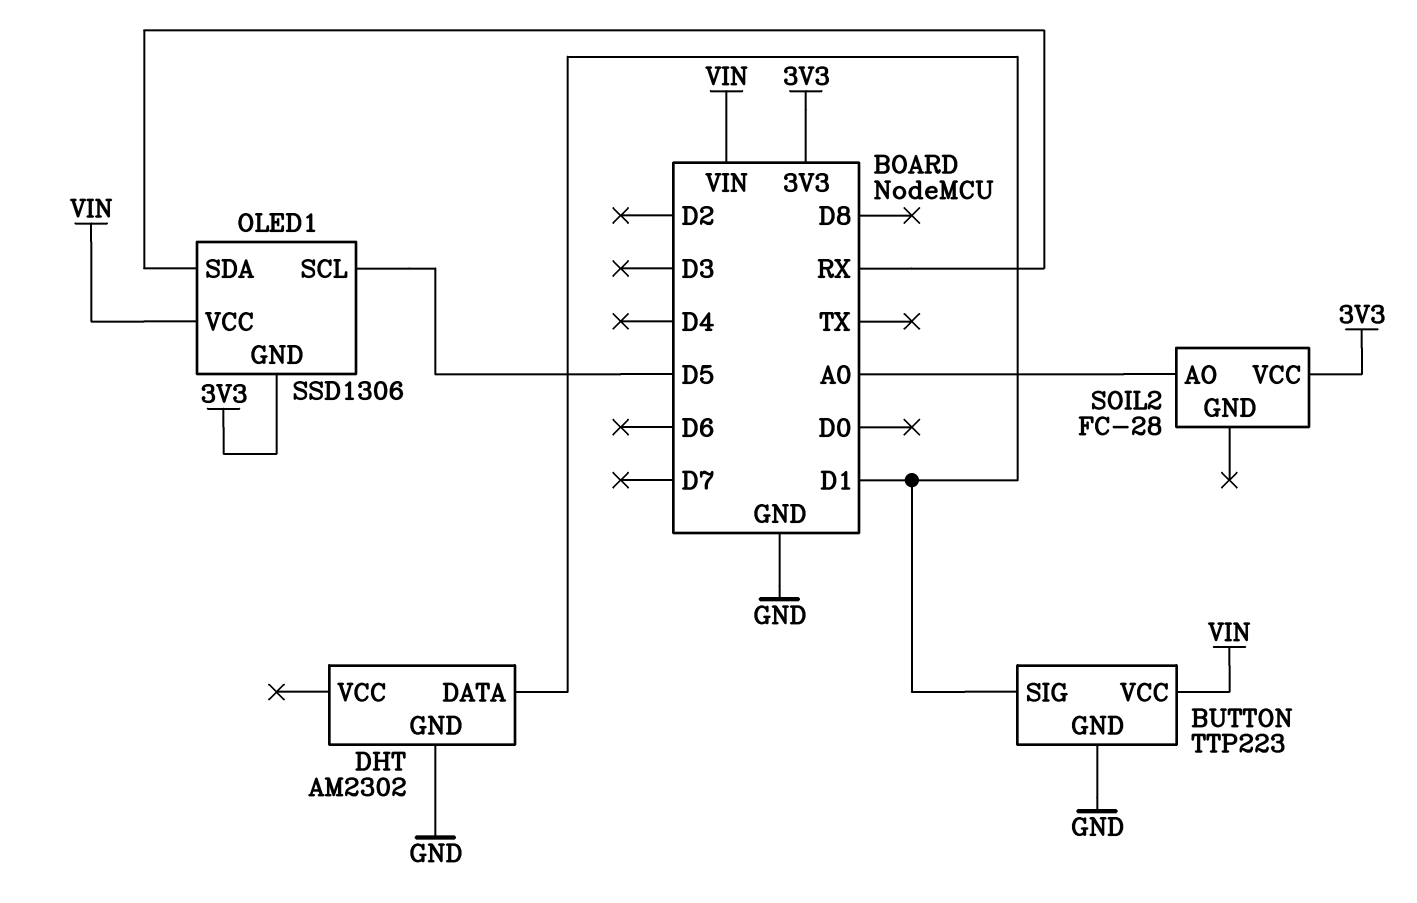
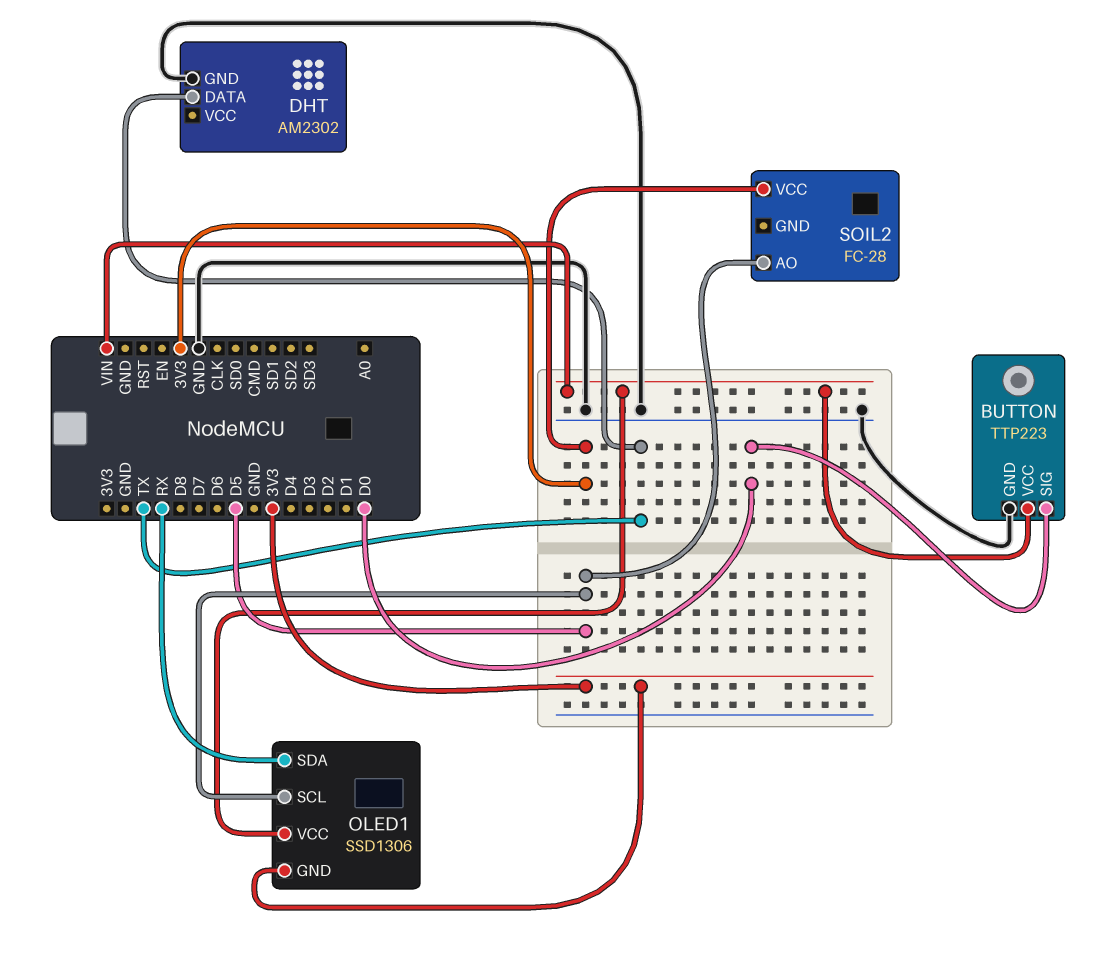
BUTTON pin SIG: D1 -> D0
DHT pin DATA: D1 -> TX
SOIL2 pin AO: A0 -> D5

